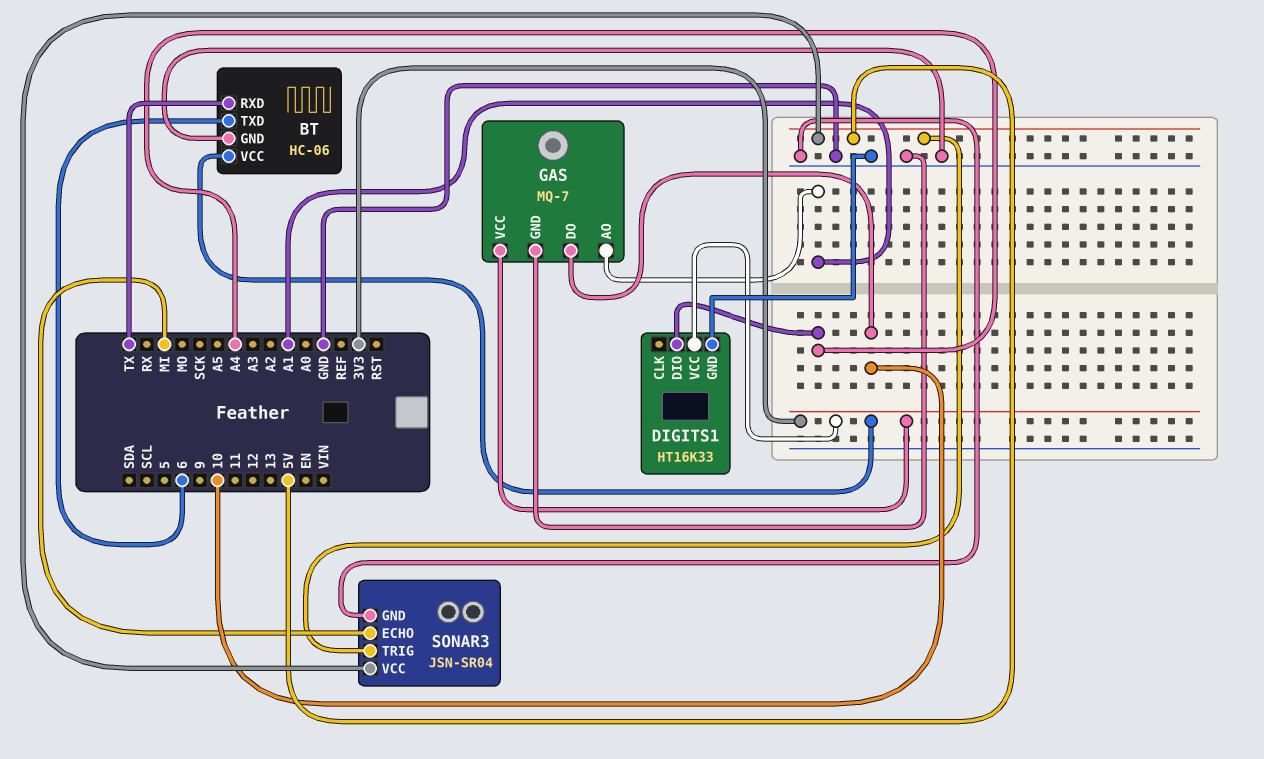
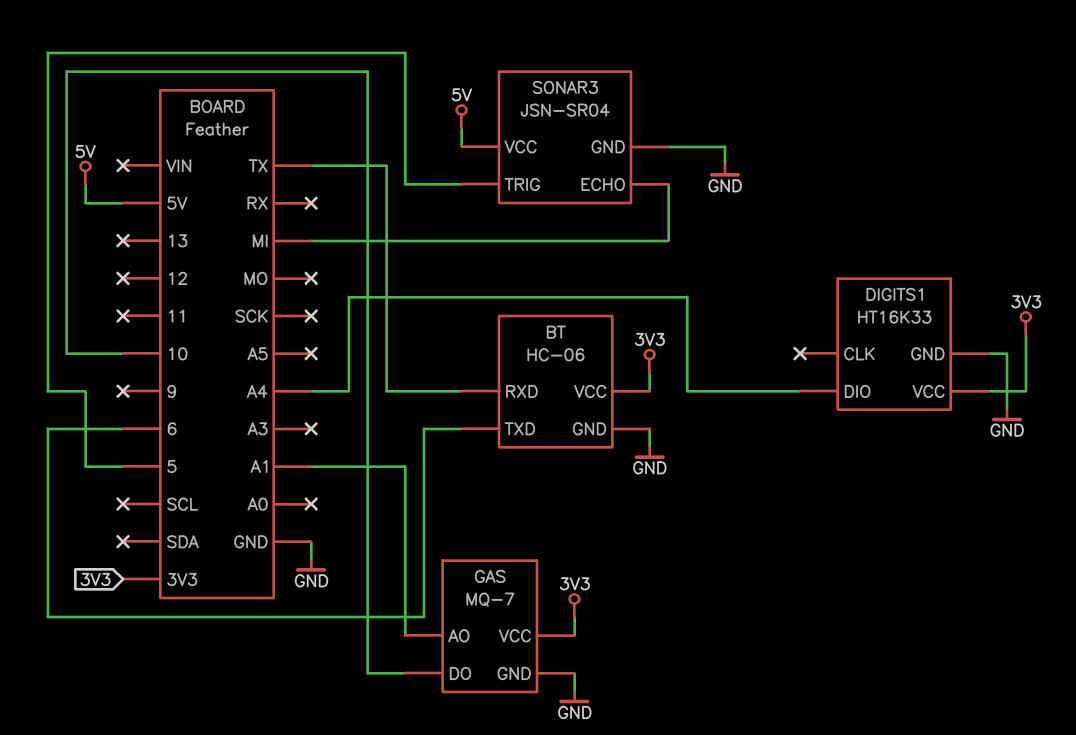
SONAR3 pin TRIG: 5V -> 5

